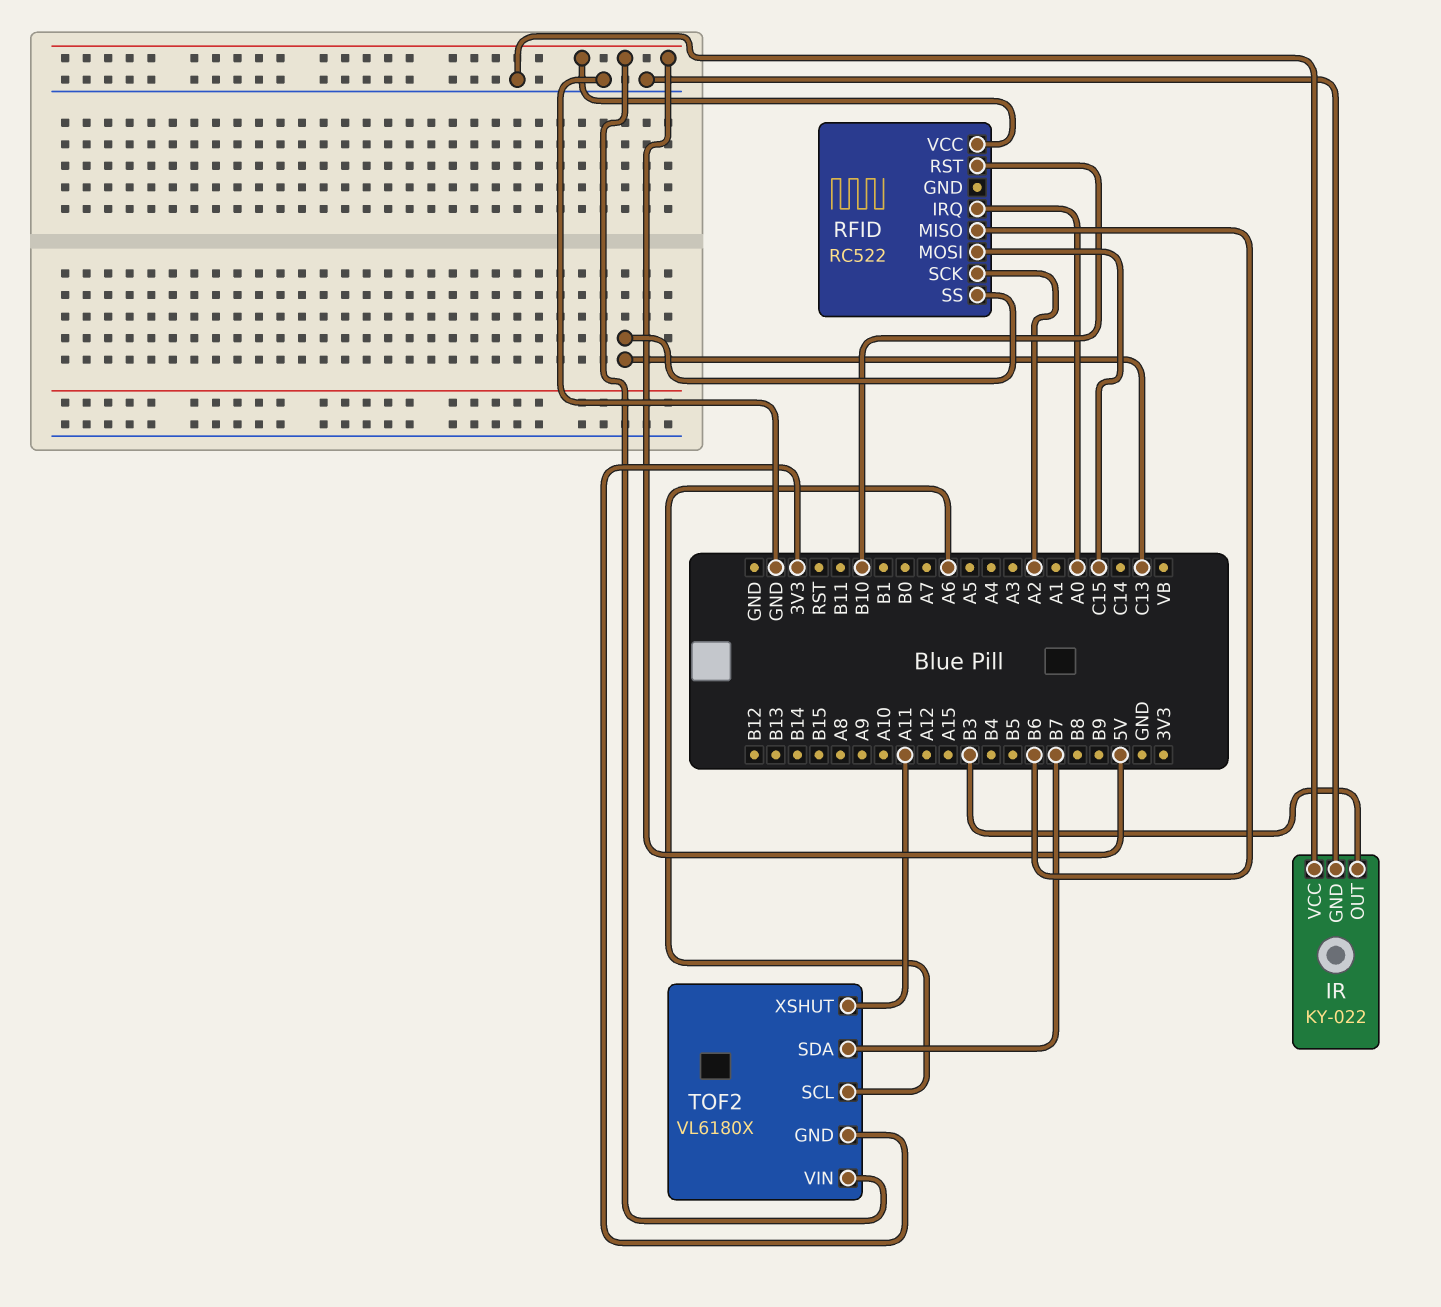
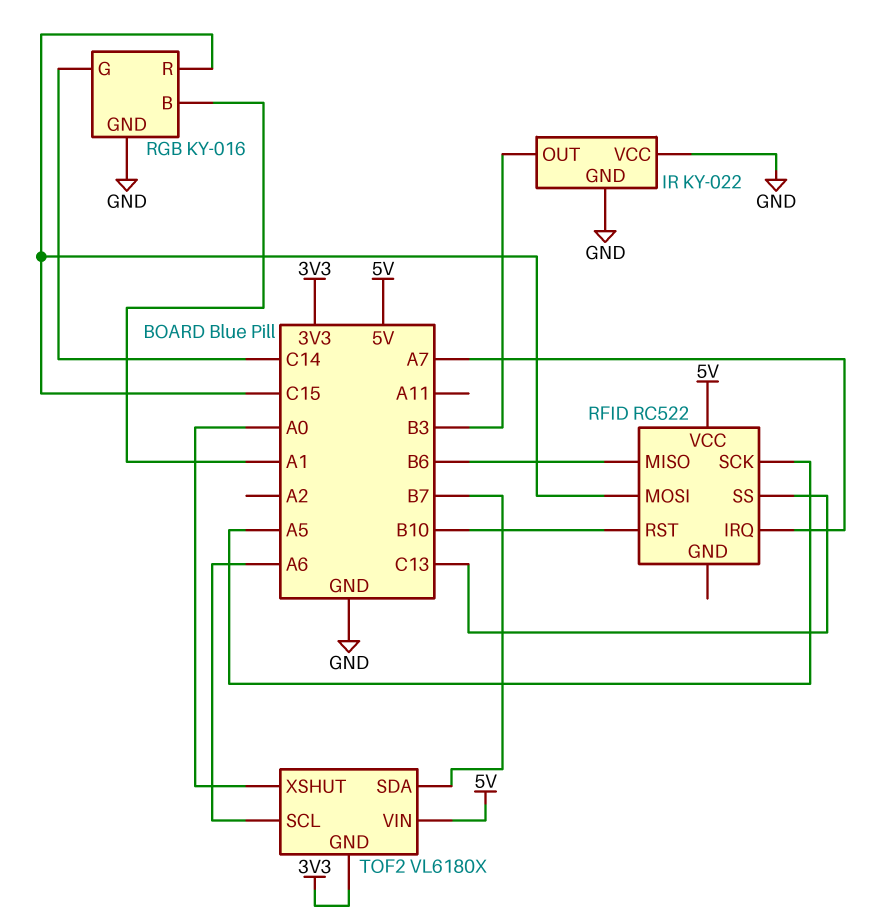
RFID pin IRQ: A0 -> A7
RFID pin SCK: A2 -> A5
RGB: none -> KY-016
RGB pin B: none -> A1
RGB pin G: none -> C14
RGB pin GND: none -> GND
RGB pin R: none -> C15
TOF2 pin XSHUT: A11 -> A0

